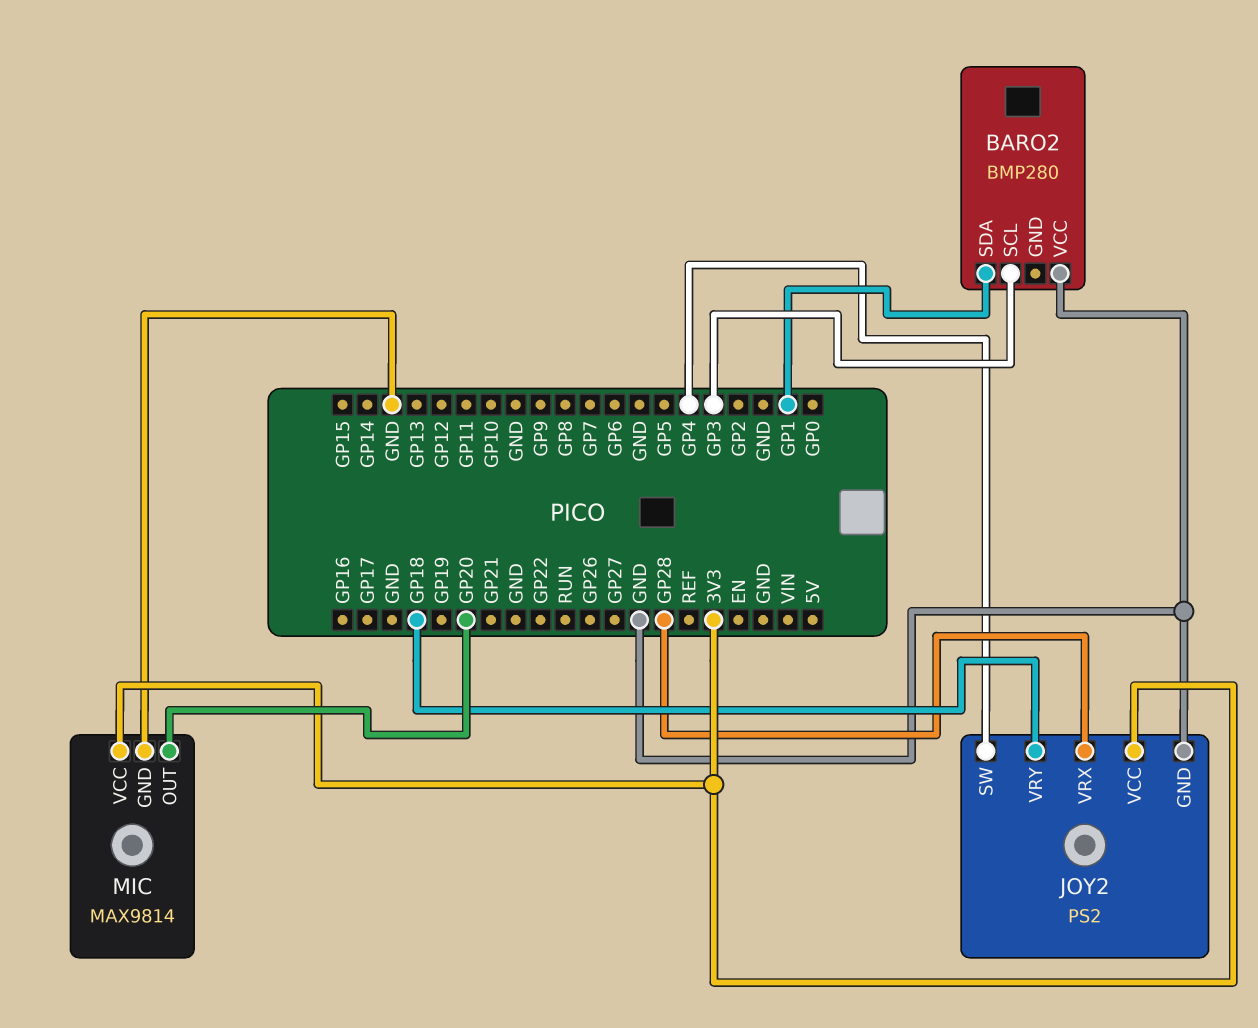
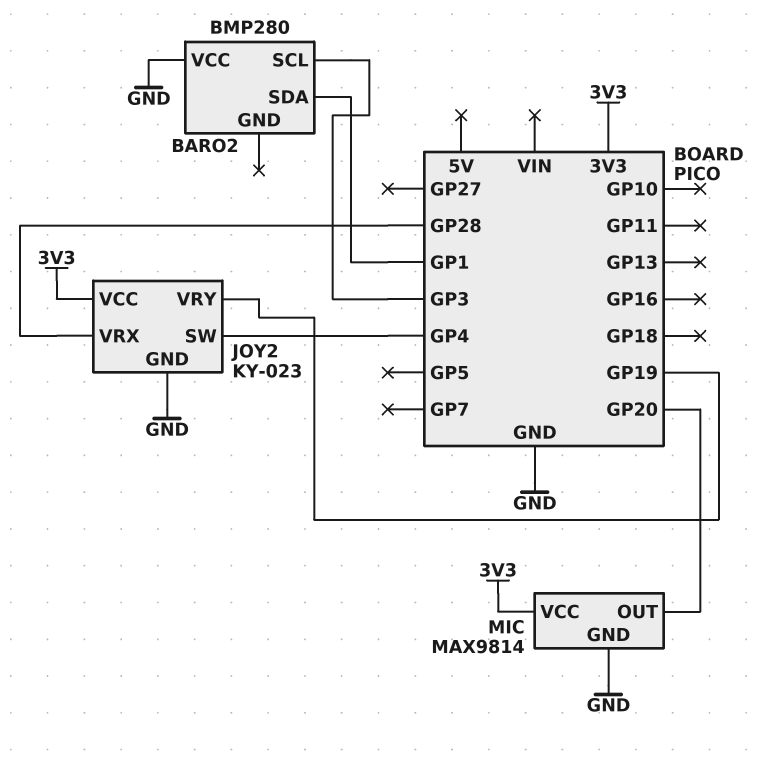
JOY2: PS2 -> KY-023
JOY2 pin VRY: GP18 -> GP19

